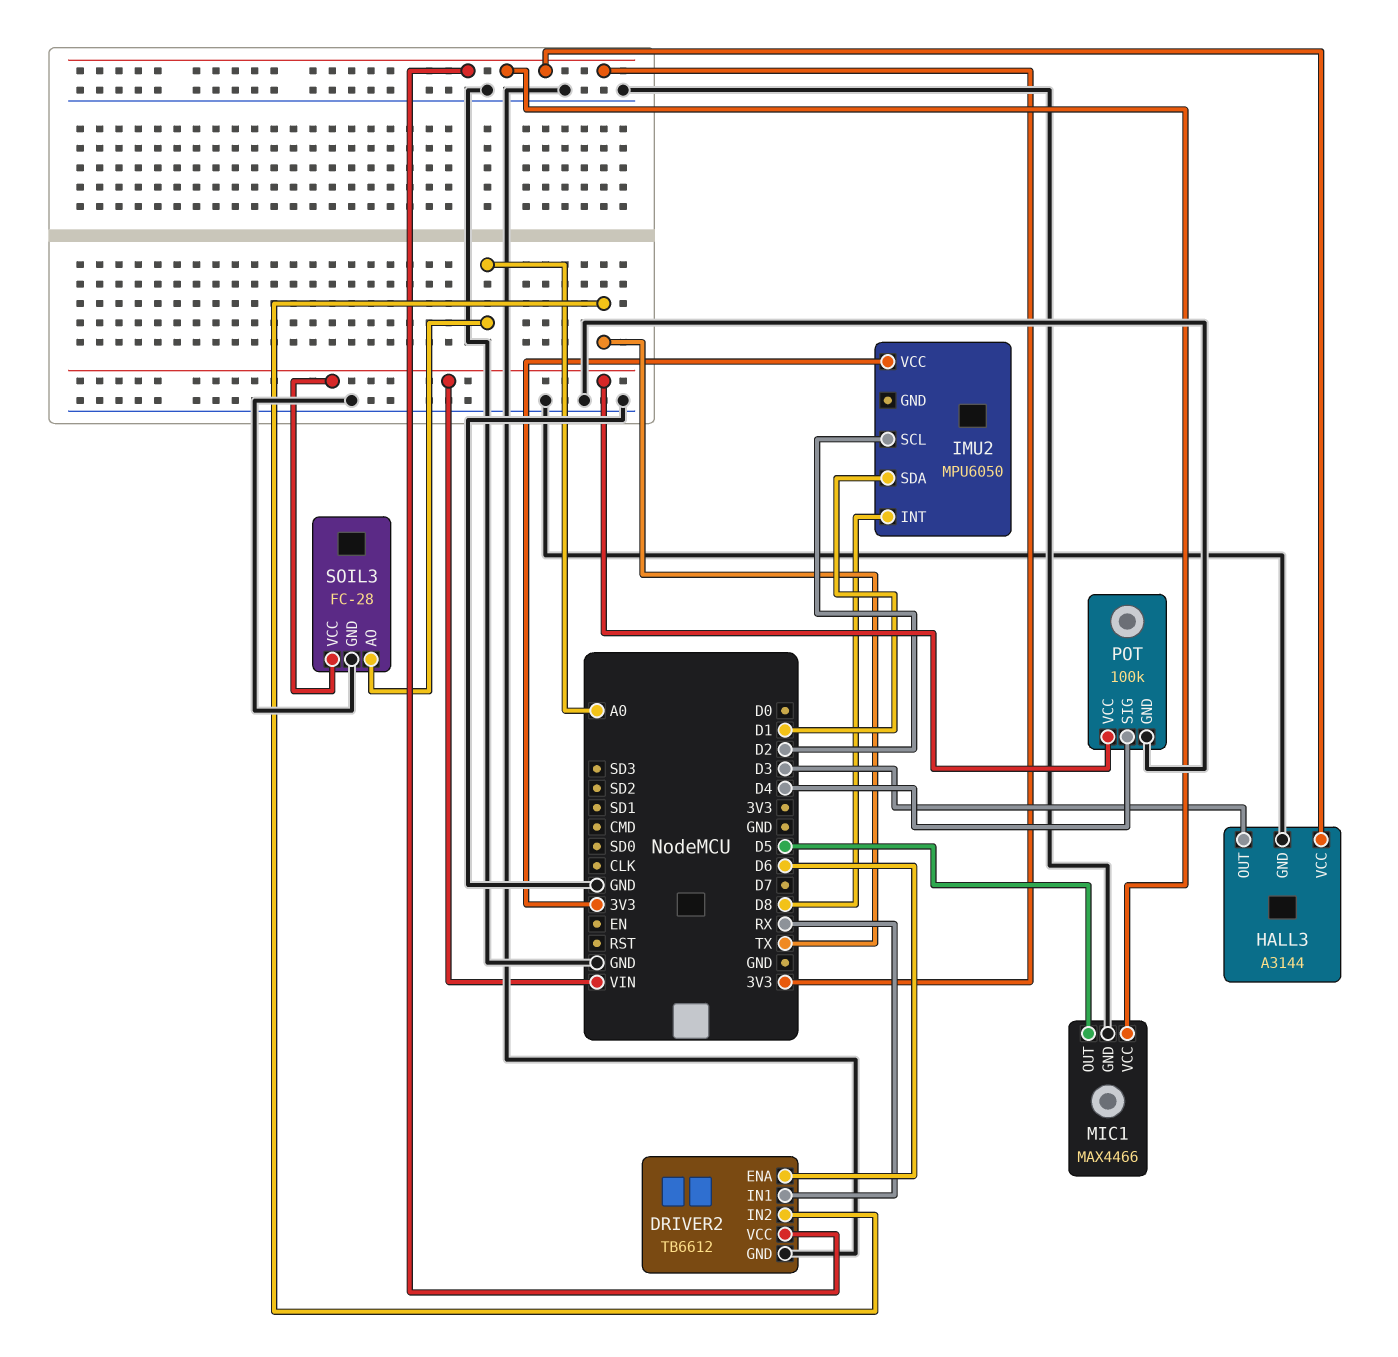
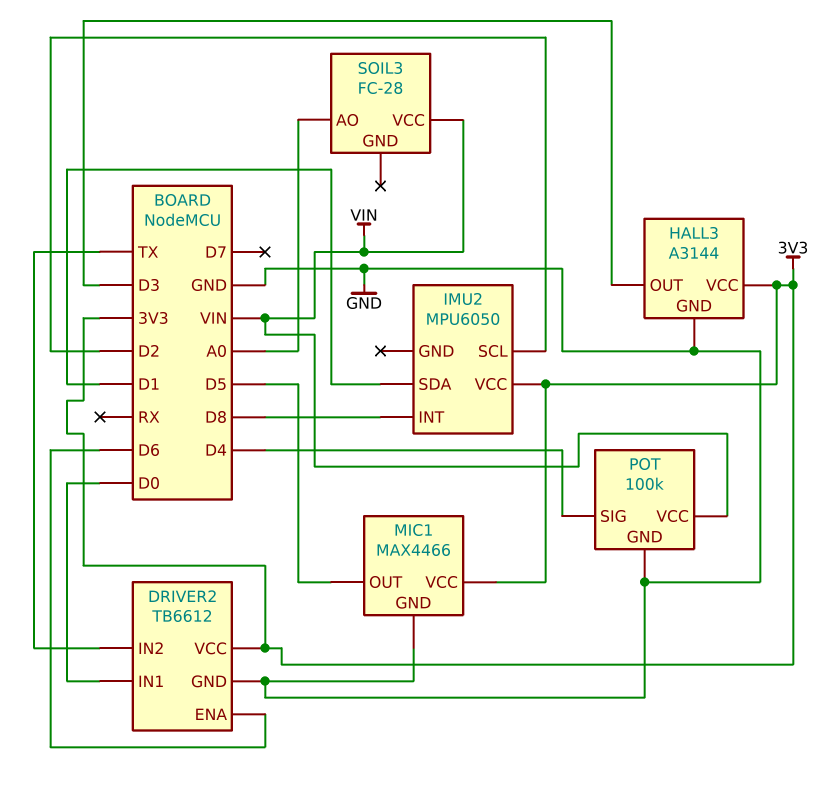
DRIVER2 pin IN1: RX -> D0
SOIL3 pin GND: GND -> none

